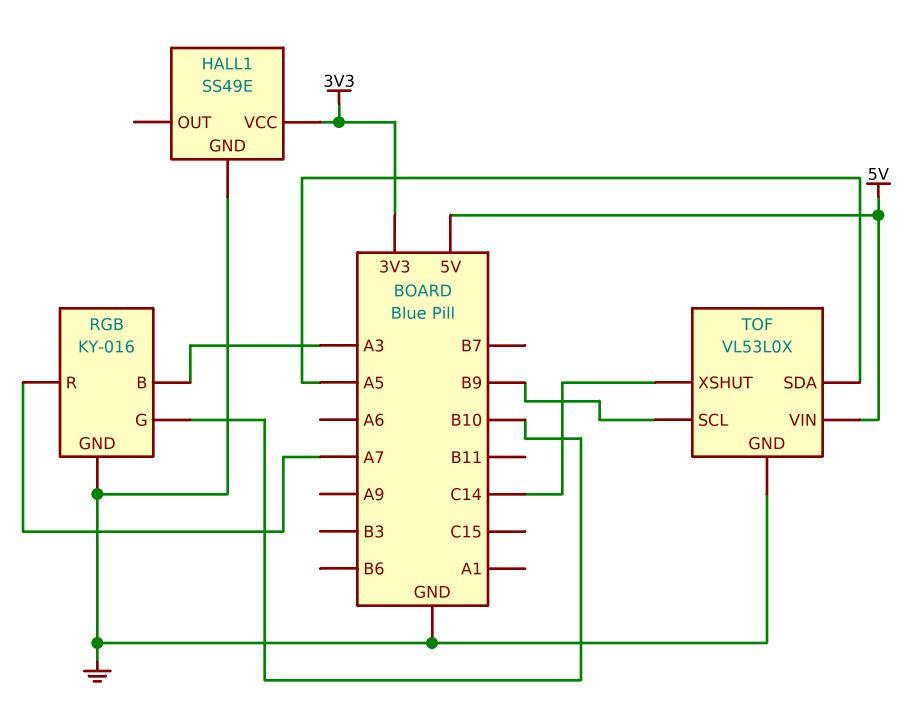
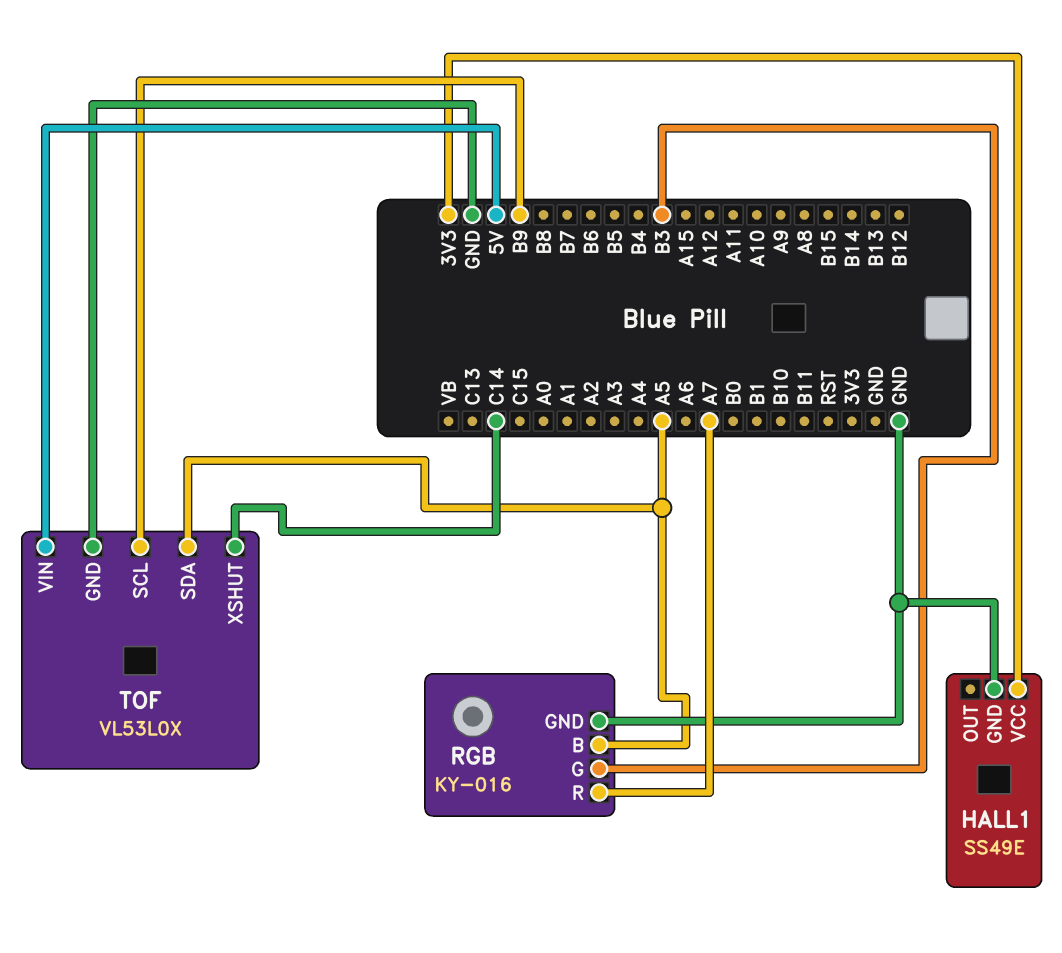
RGB pin B: A3 -> A5
RGB pin G: B10 -> B3

